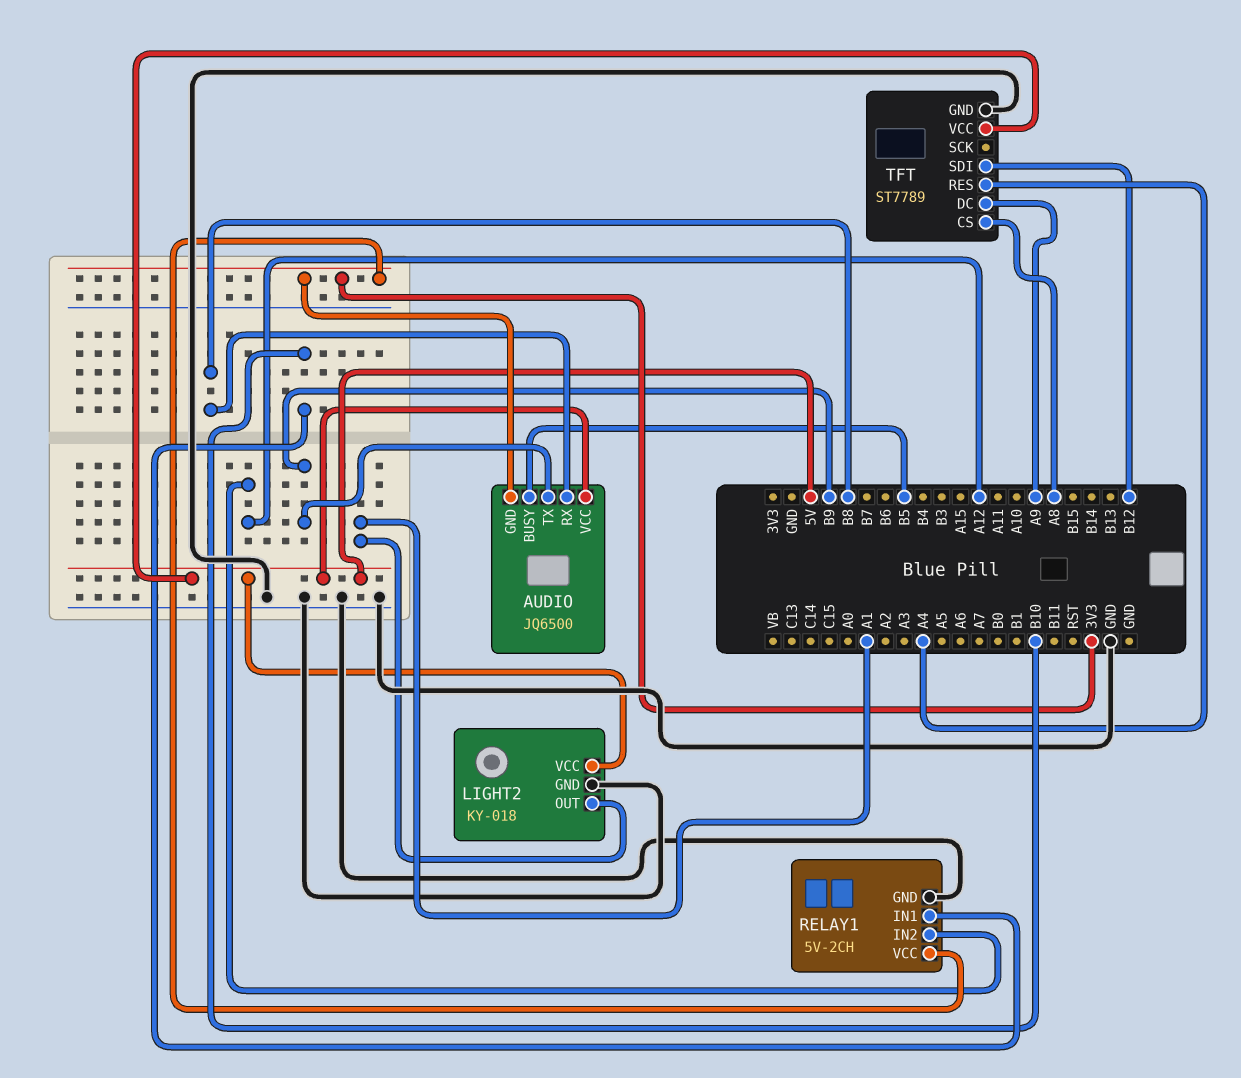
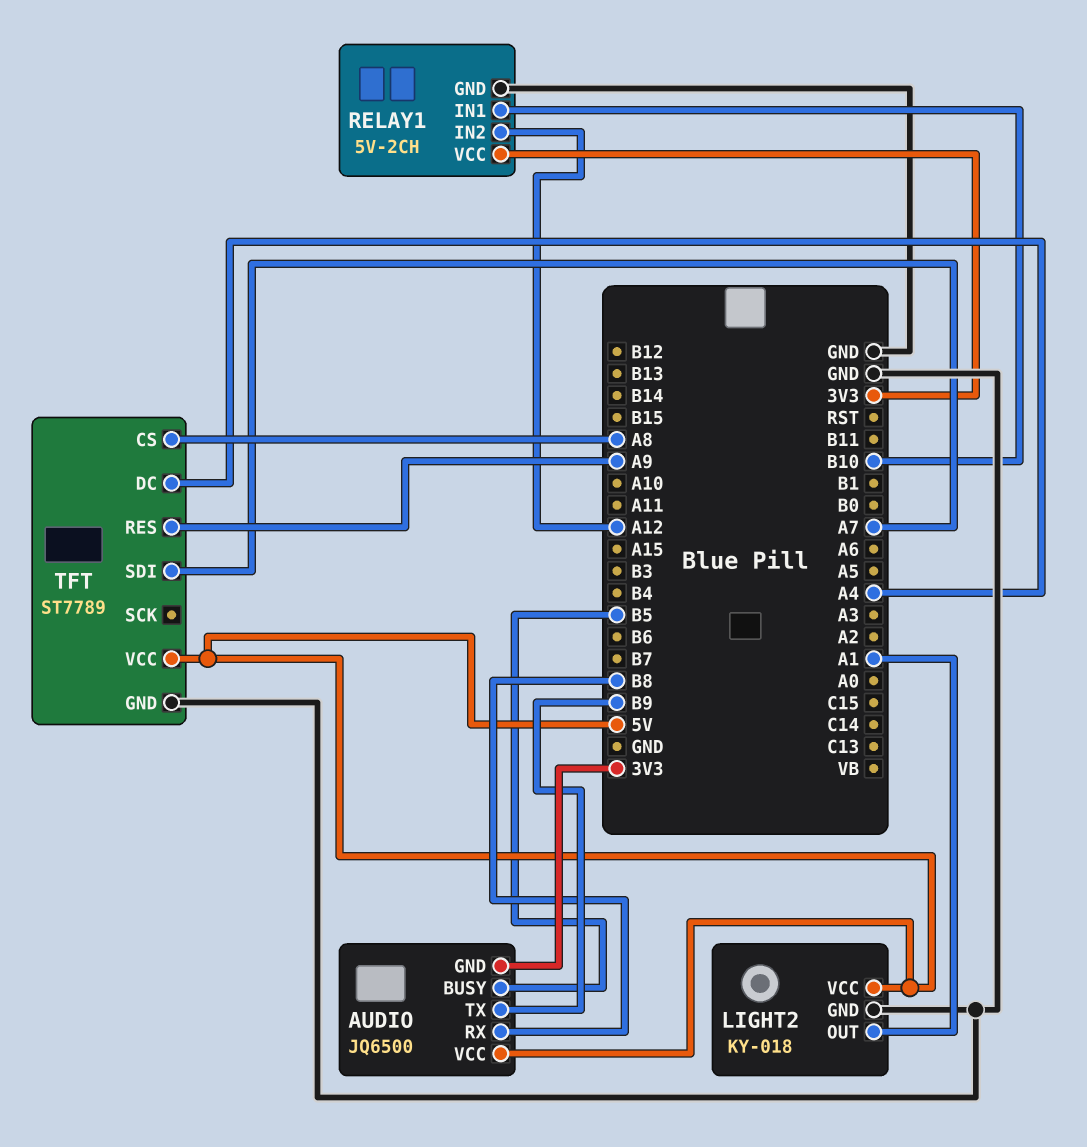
TFT pin DC: A9 -> A4
TFT pin RES: A4 -> A9
TFT pin SDI: B12 -> A7

